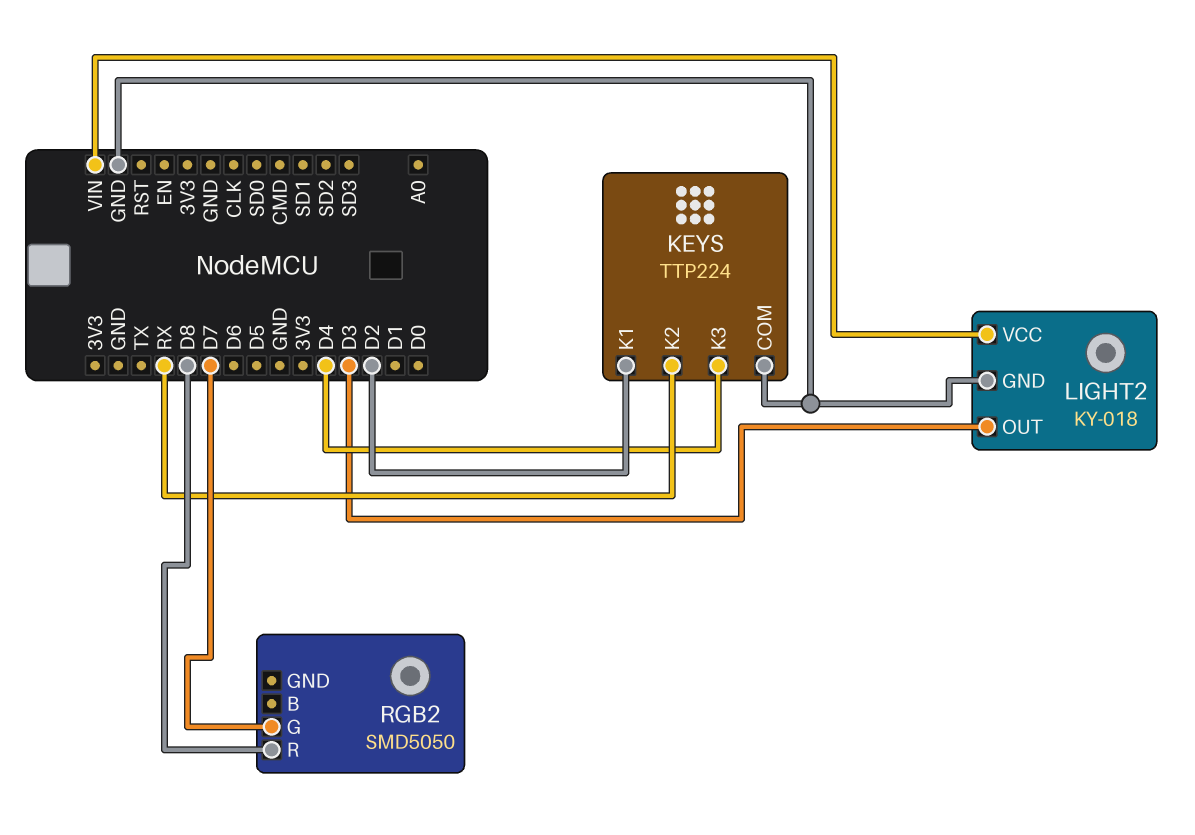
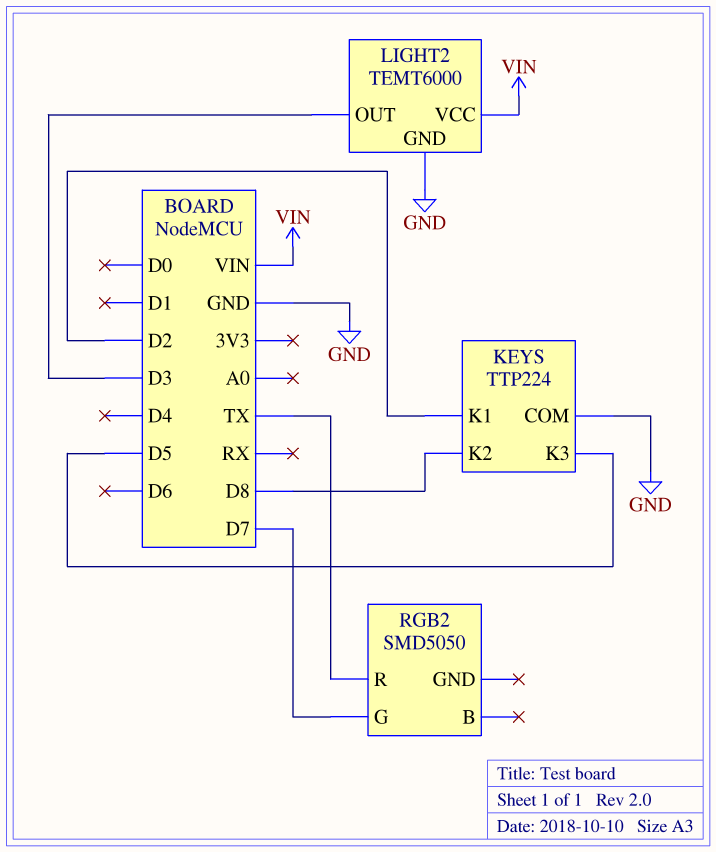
KEYS pin K2: RX -> D8
KEYS pin K3: D4 -> D5
LIGHT2: KY-018 -> TEMT6000
RGB2 pin R: D8 -> TX

